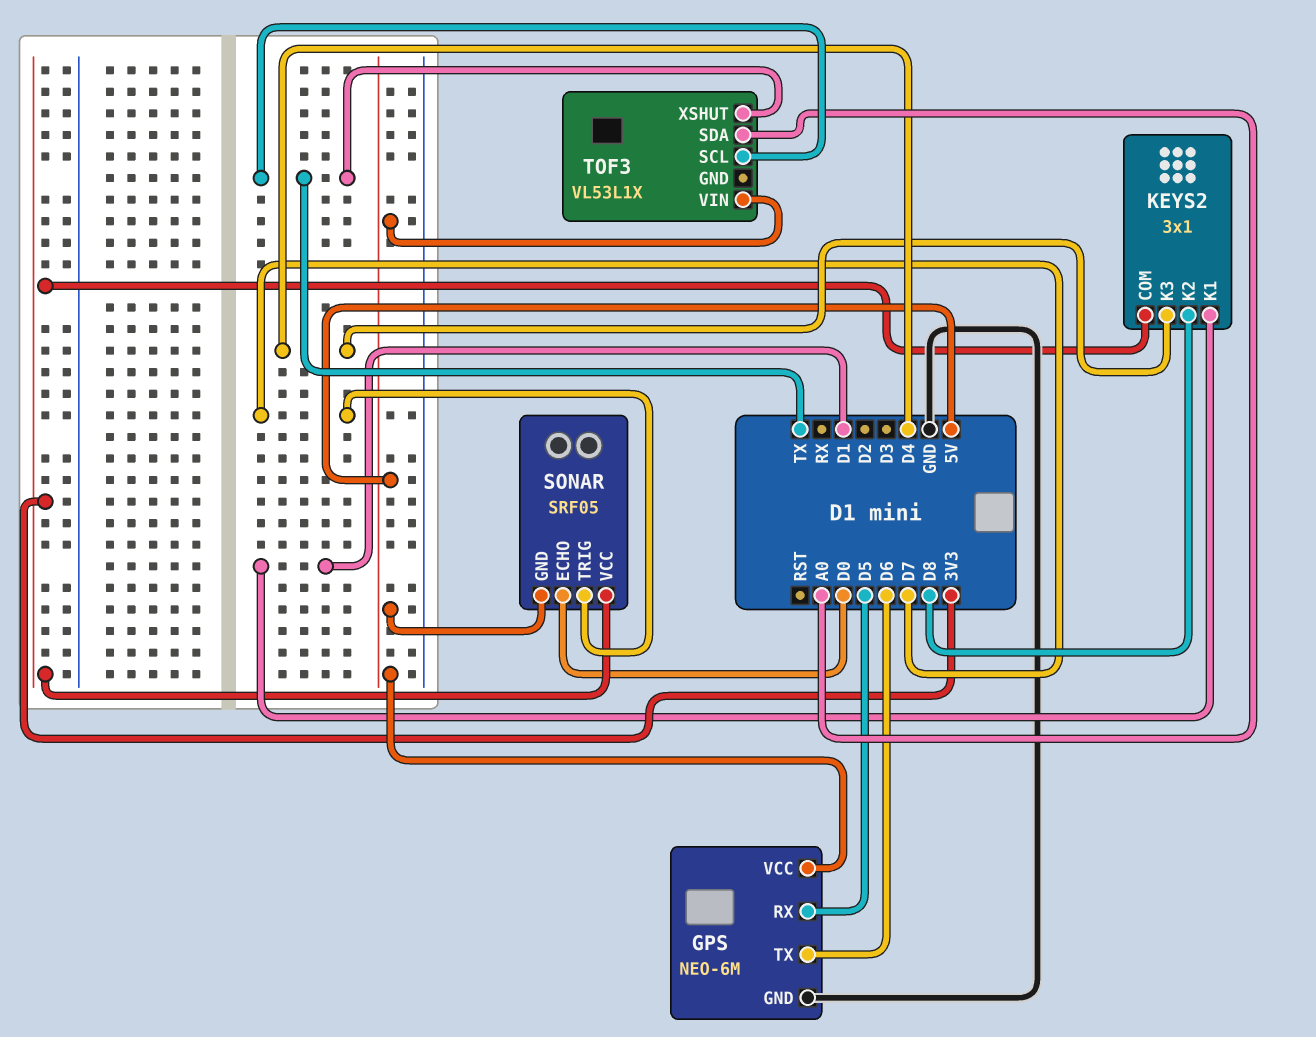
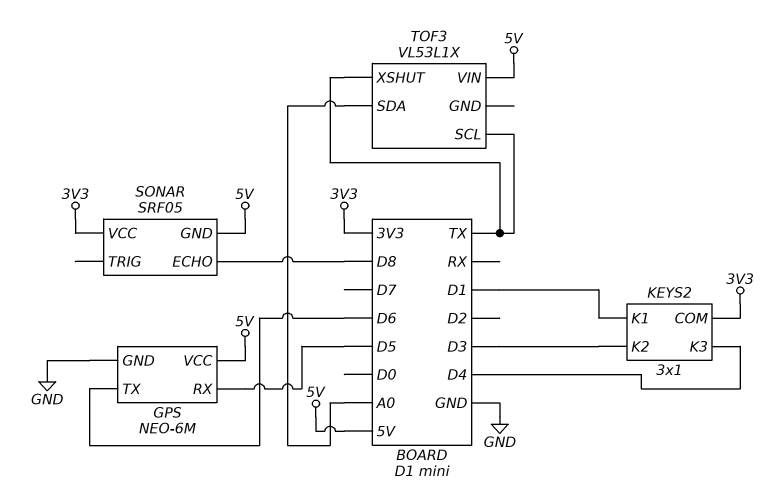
KEYS2 pin K2: D8 -> D3
SONAR pin ECHO: D0 -> D8
SONAR pin TRIG: D7 -> none

